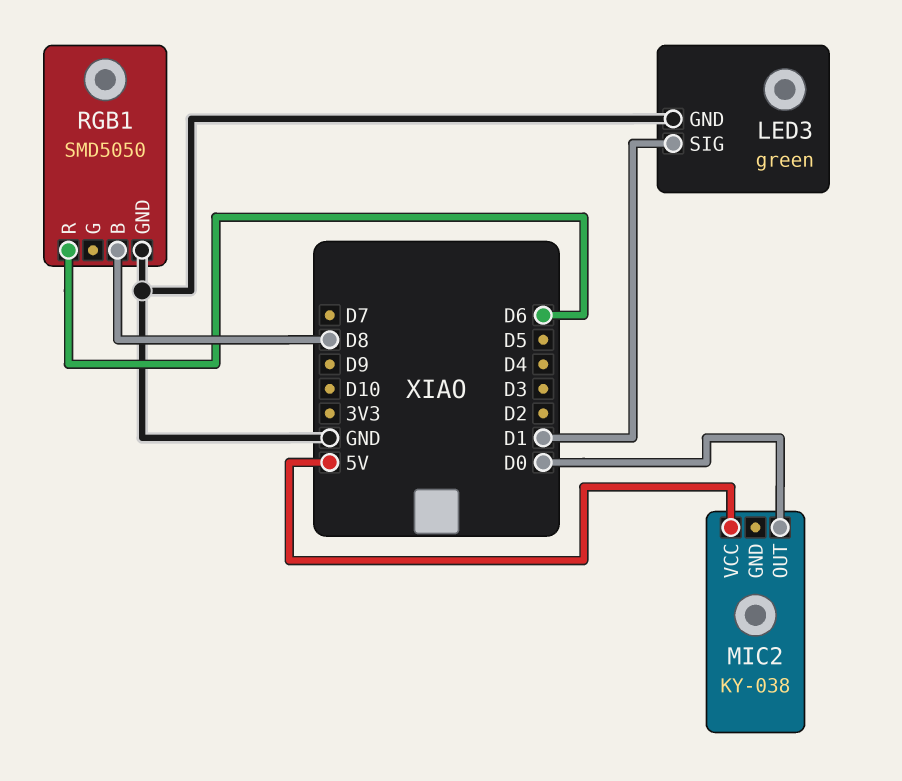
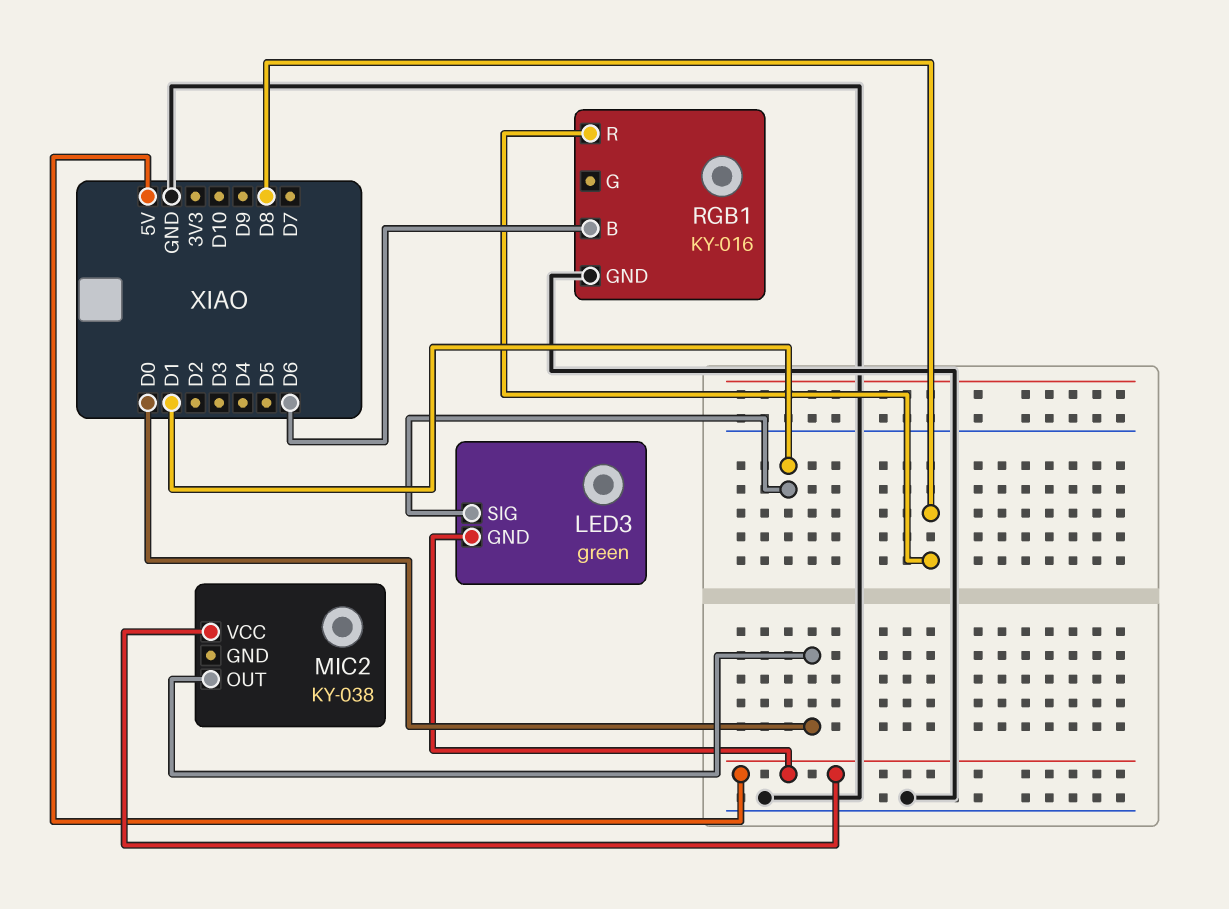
LED3 pin GND: GND -> 5V
RGB1: SMD5050 -> KY-016
RGB1 pin B: D8 -> D6
RGB1 pin R: D6 -> D8

